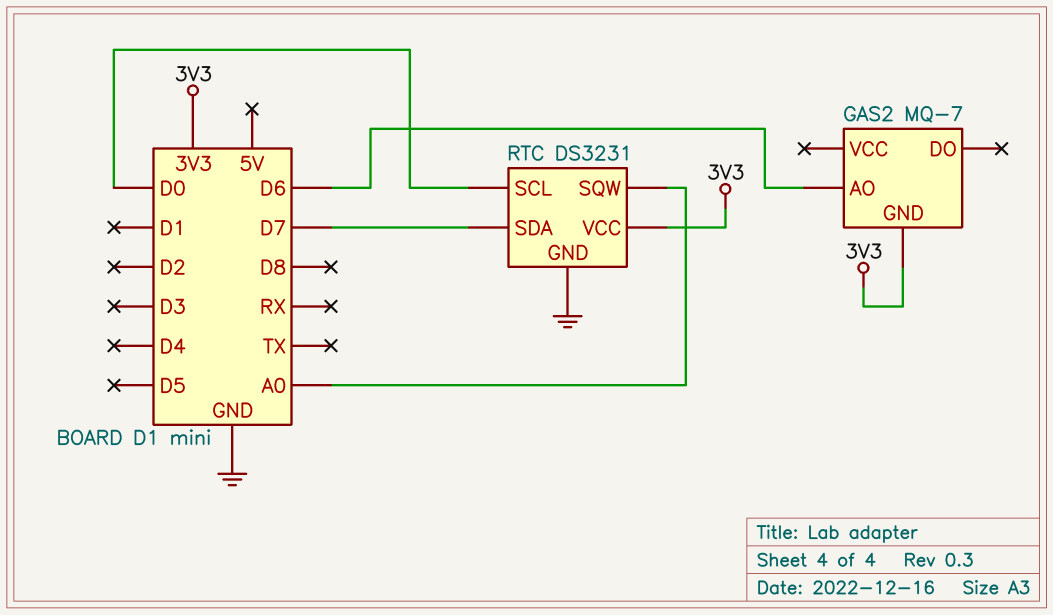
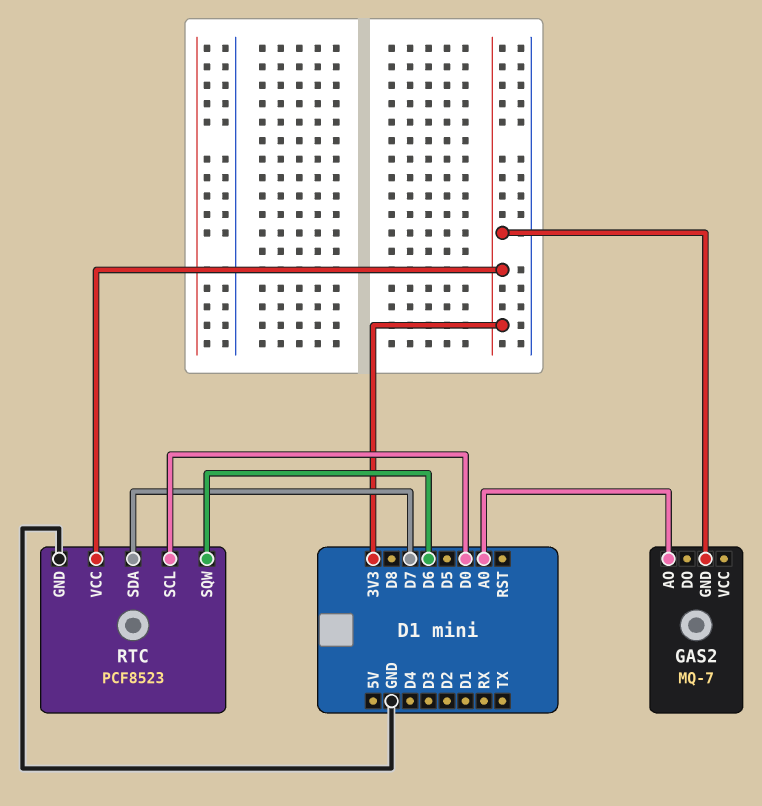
GAS2 pin AO: D6 -> A0
RTC: DS3231 -> PCF8523
RTC pin SQW: A0 -> D6

